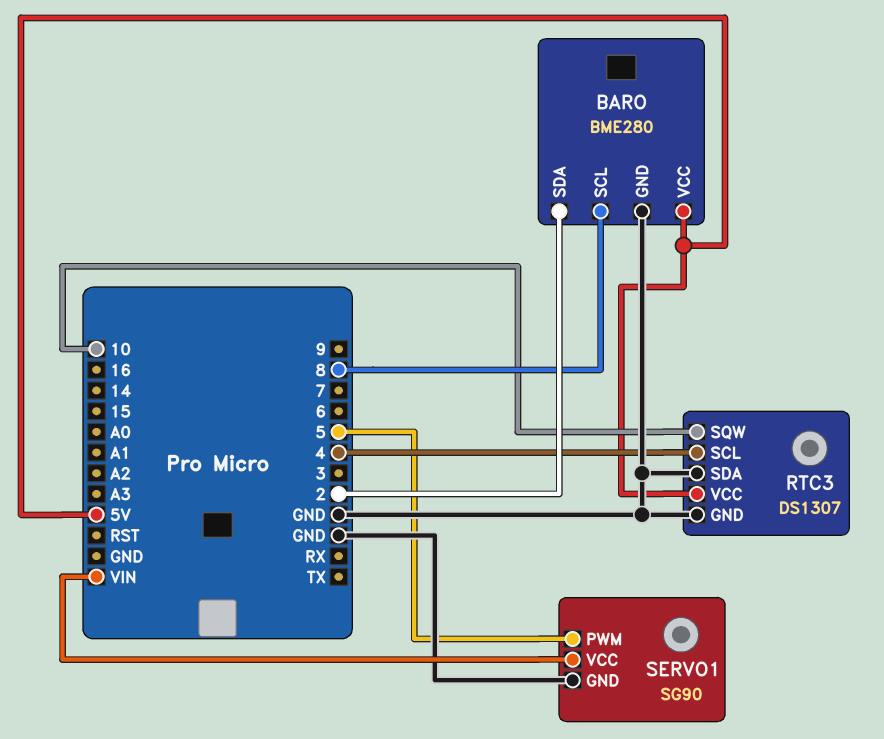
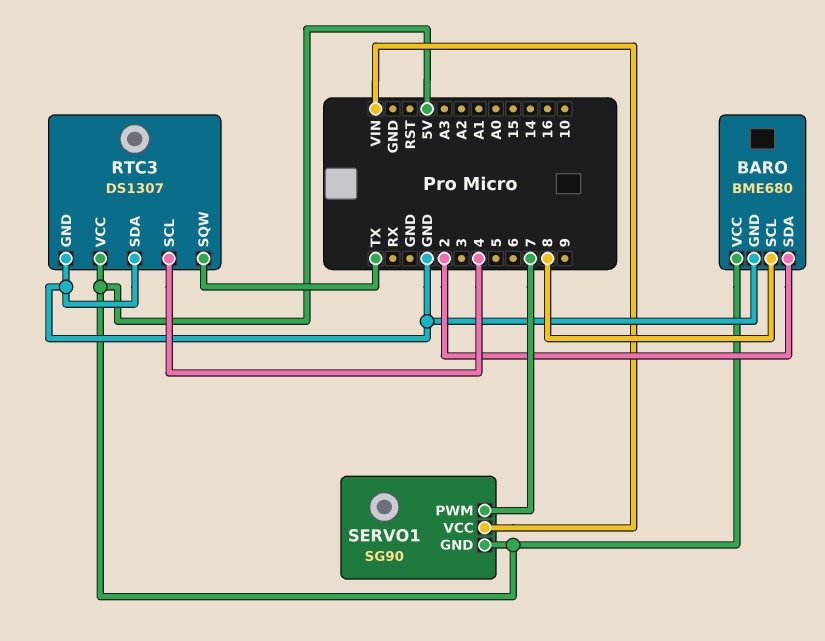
BARO: BME280 -> BME680
RTC3 pin SQW: 10 -> TX
SERVO1 pin GND: GND -> 5V
SERVO1 pin PWM: 5 -> 7

